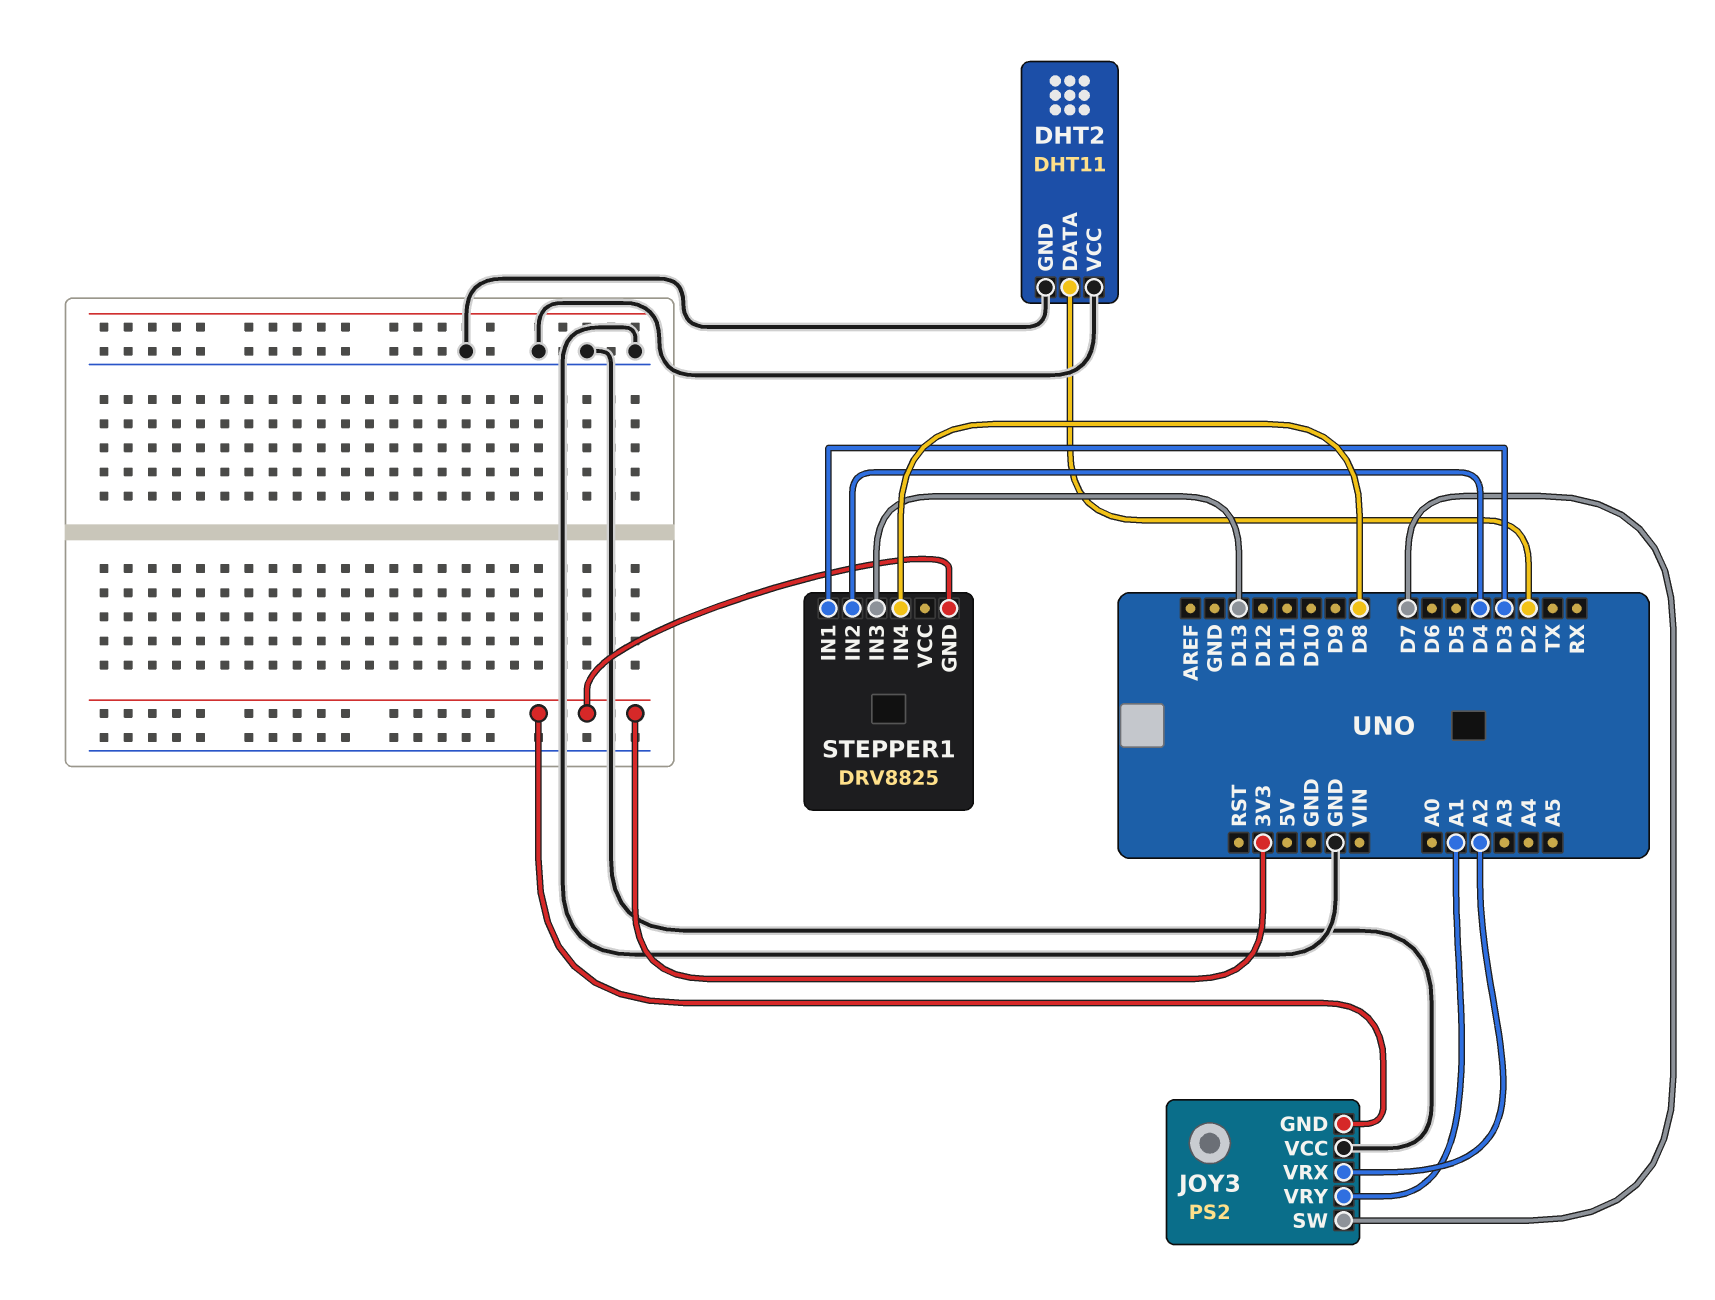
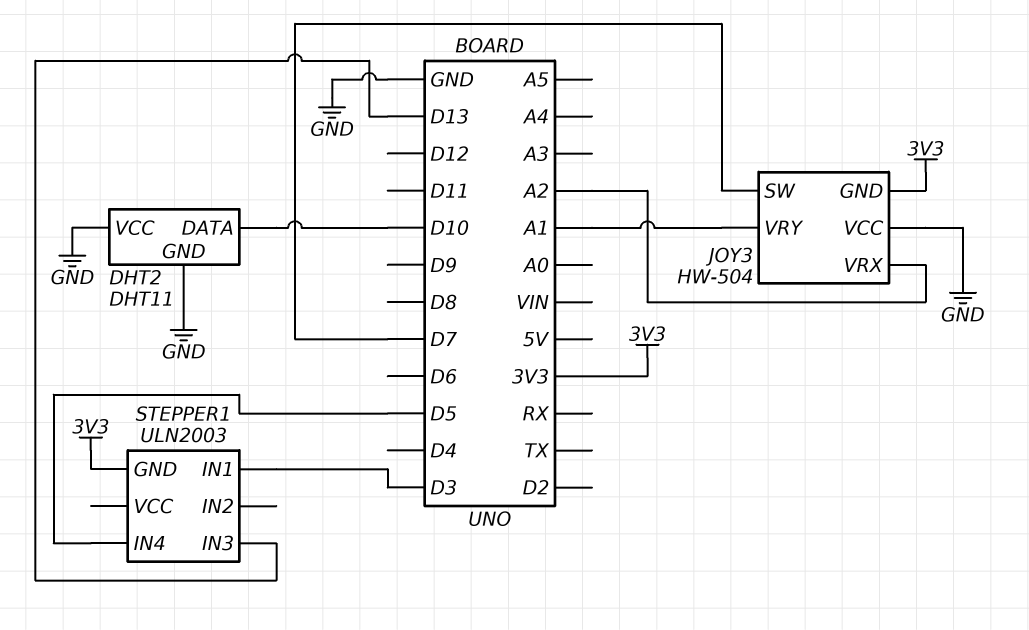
DHT2 pin DATA: D2 -> D10
JOY3: PS2 -> HW-504
STEPPER1: DRV8825 -> ULN2003
STEPPER1 pin IN2: D4 -> none
STEPPER1 pin IN4: D8 -> D5

